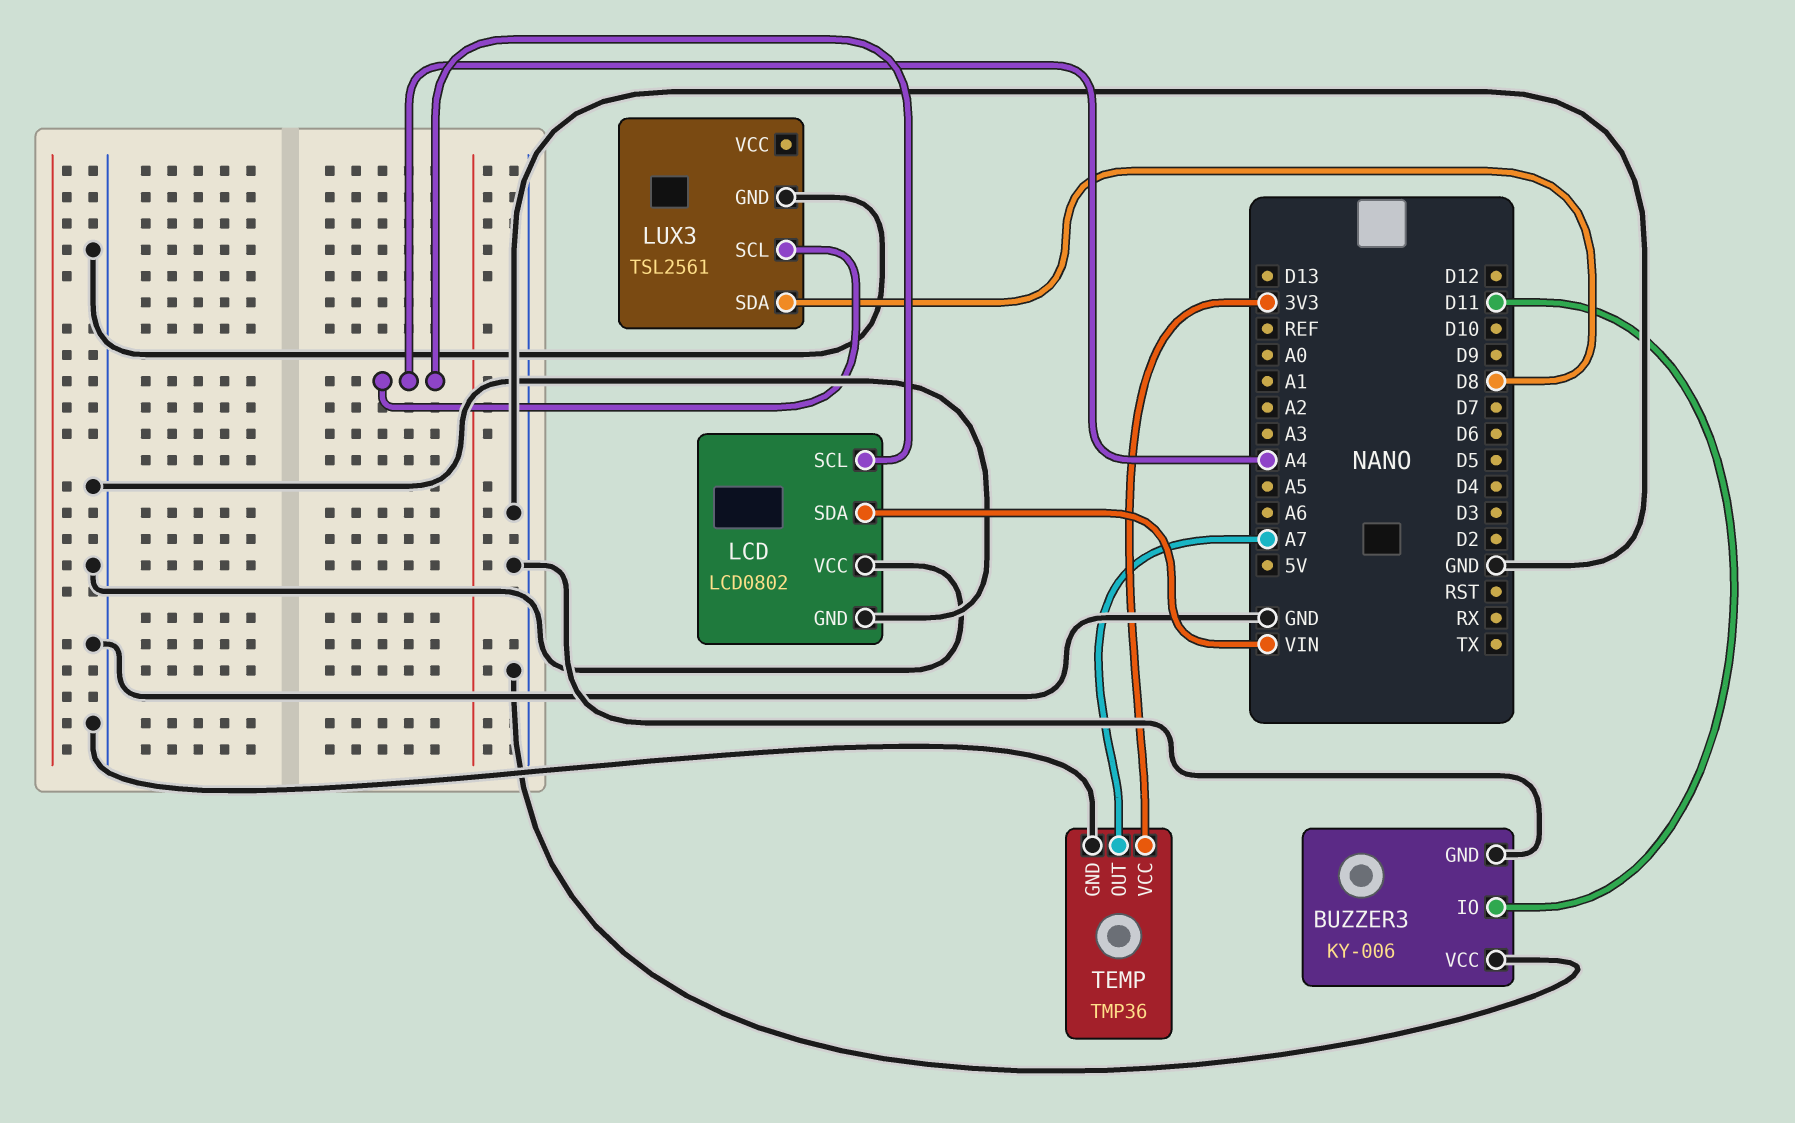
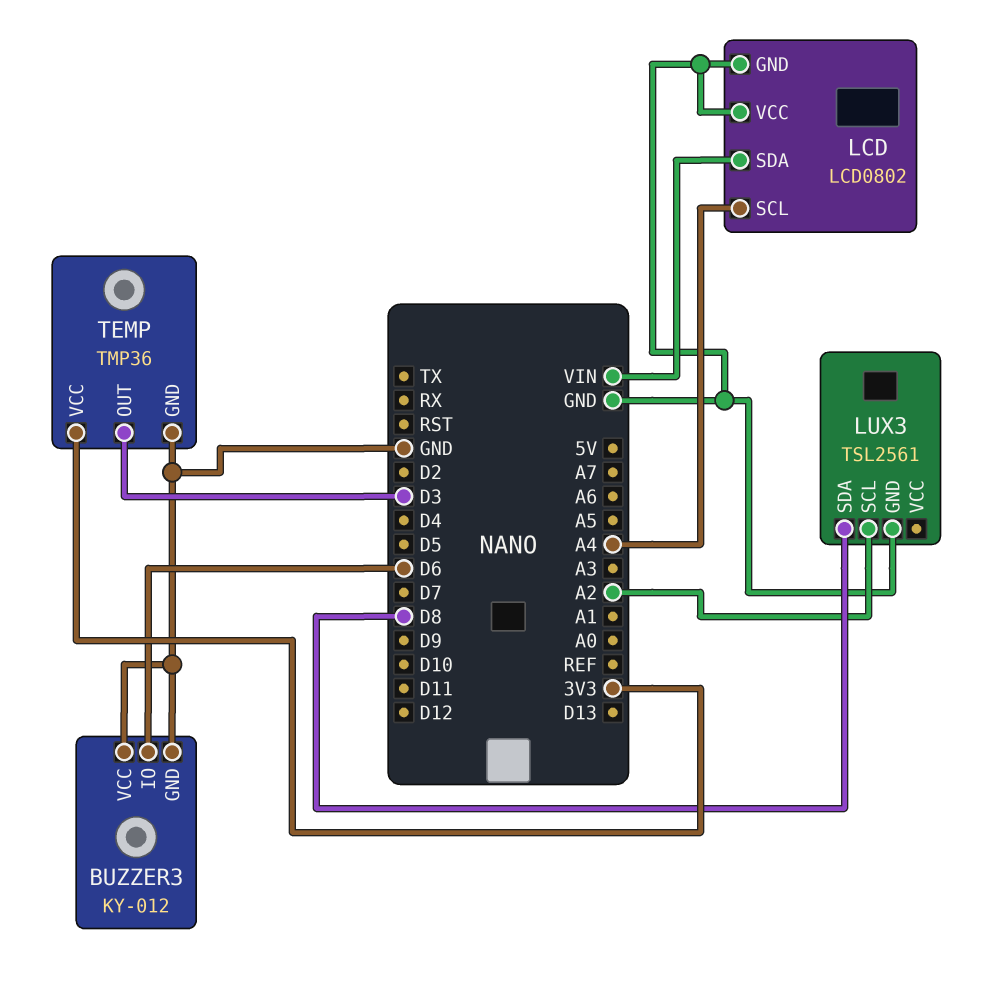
BUZZER3: KY-006 -> KY-012
BUZZER3 pin IO: D11 -> D6
LUX3 pin SCL: A4 -> A2
TEMP pin OUT: A7 -> D3

